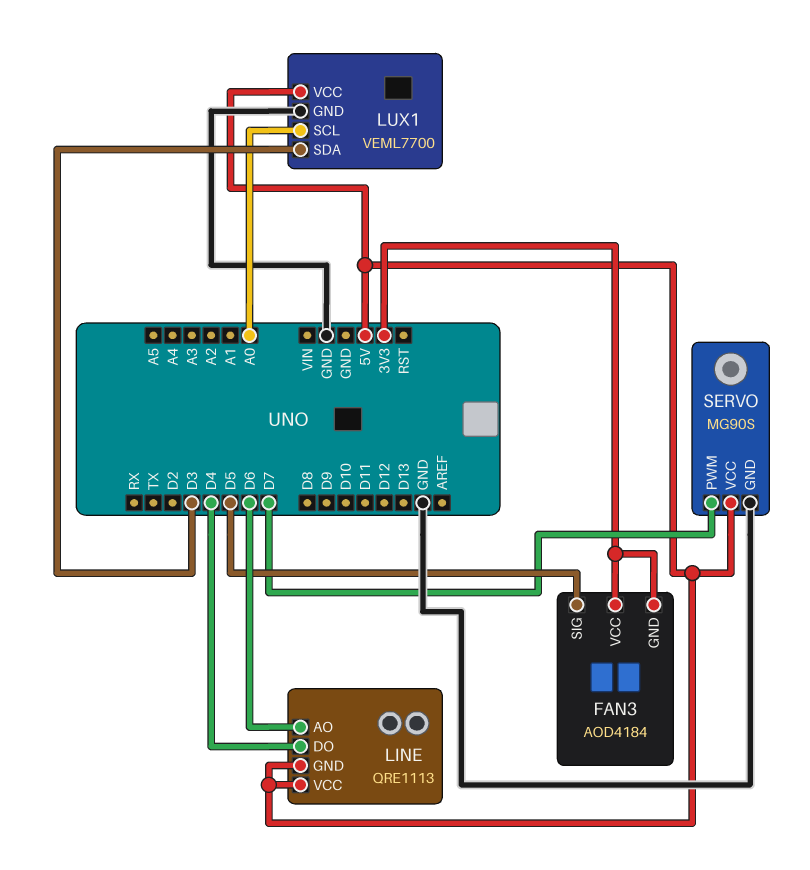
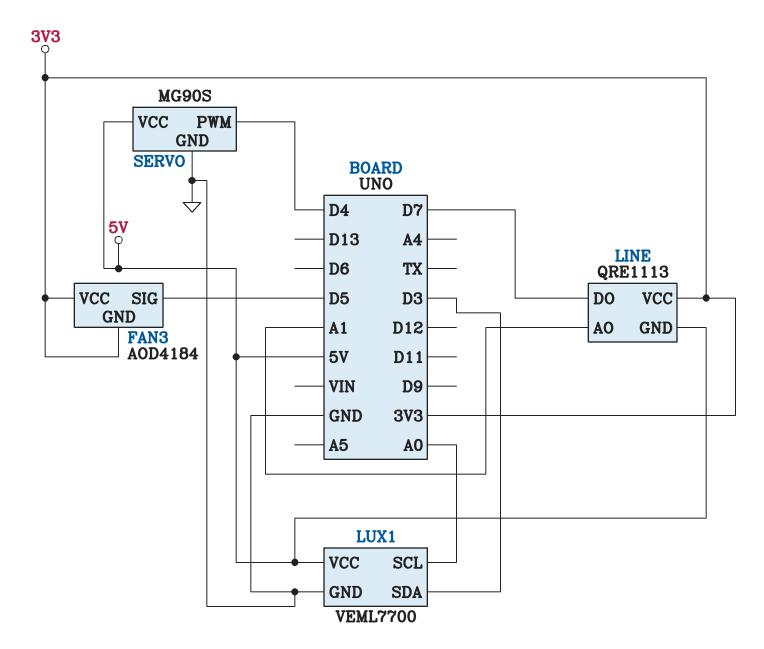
LINE pin AO: D6 -> A1
LINE pin DO: D4 -> D7
LINE pin VCC: 5V -> 3V3
SERVO pin PWM: D7 -> D4

